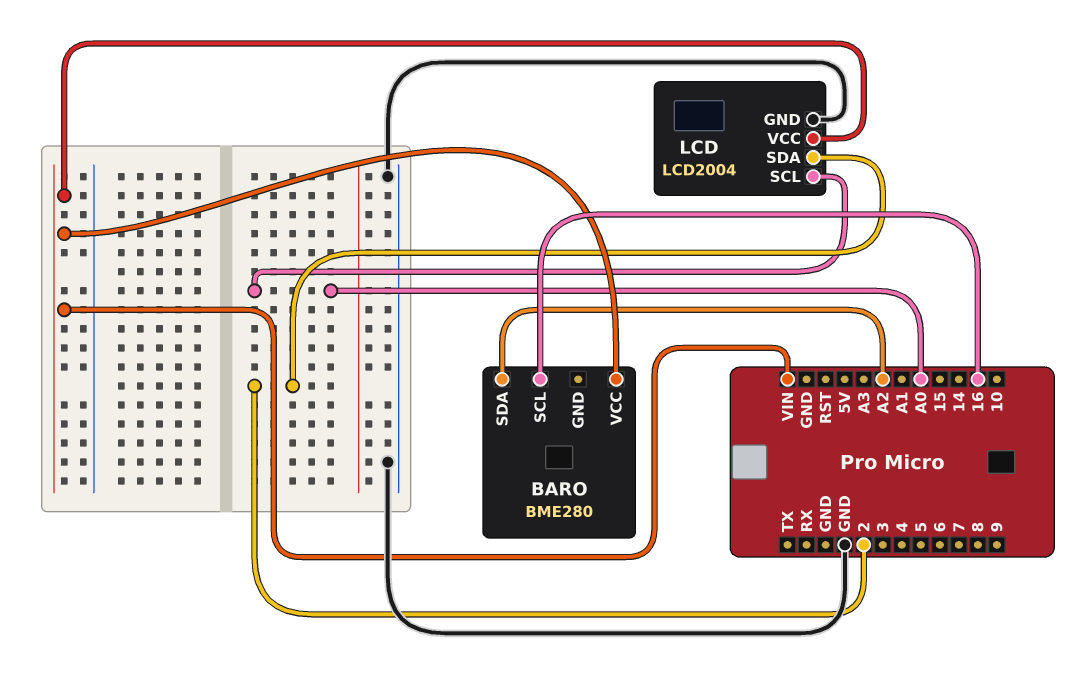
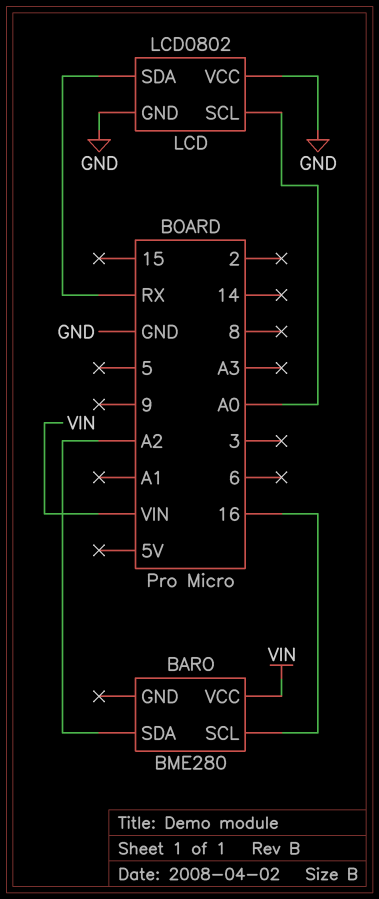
LCD: LCD2004 -> LCD0802
LCD pin SDA: 2 -> RX
LCD pin VCC: VIN -> GND

